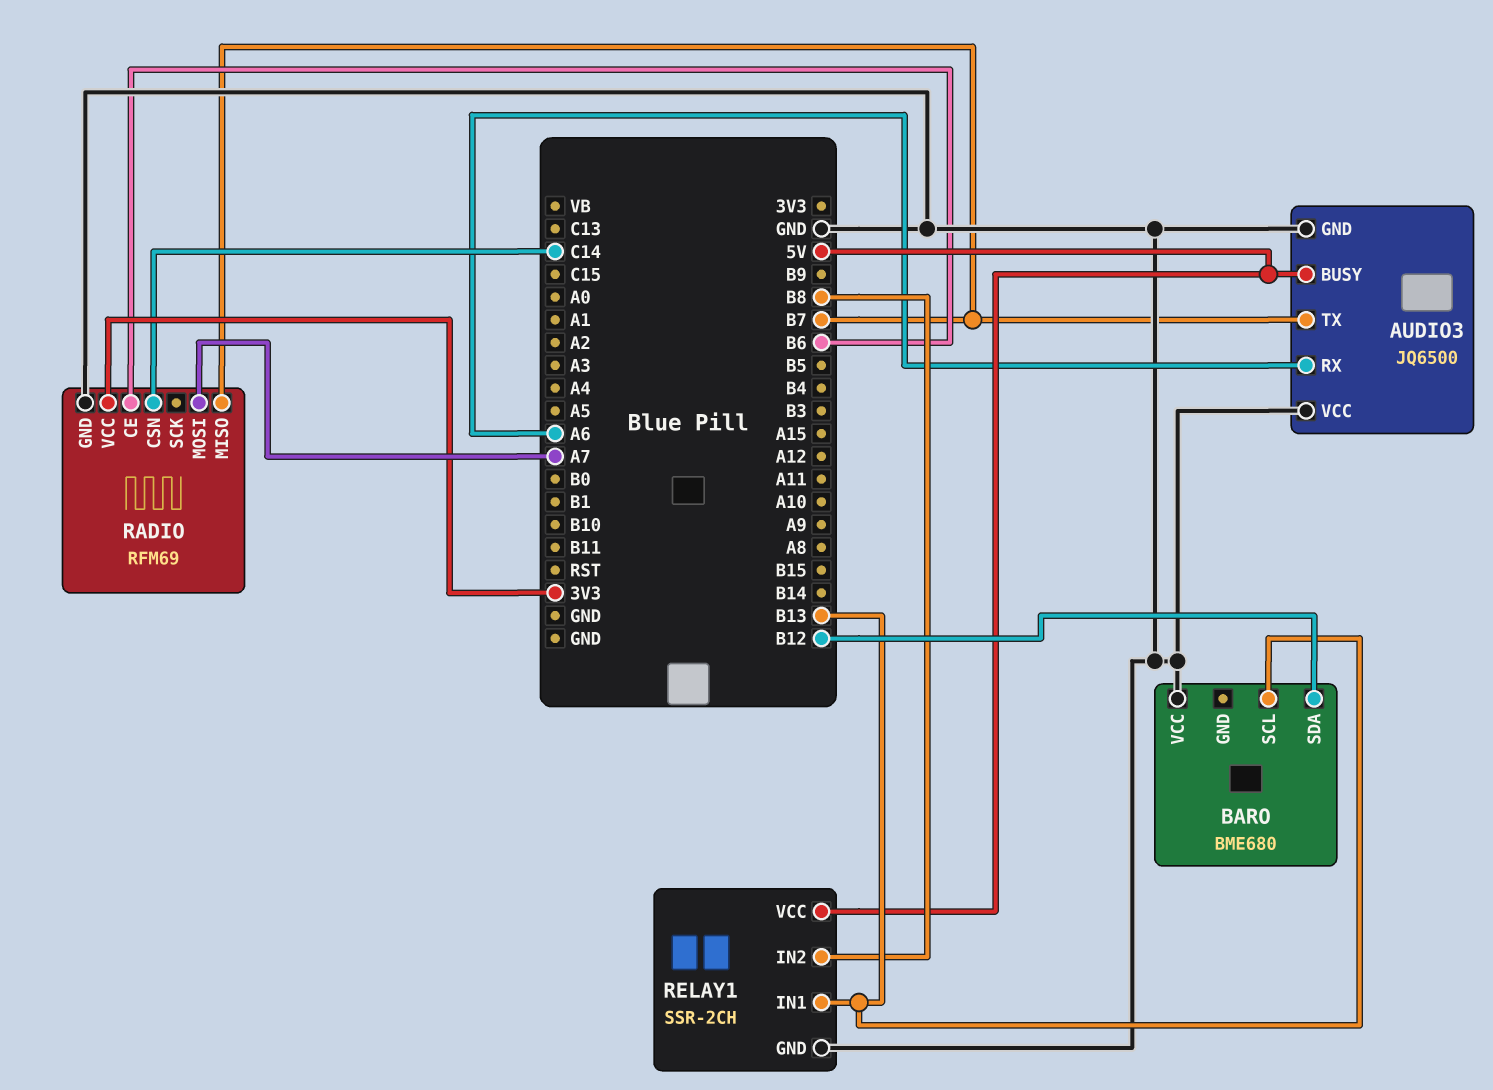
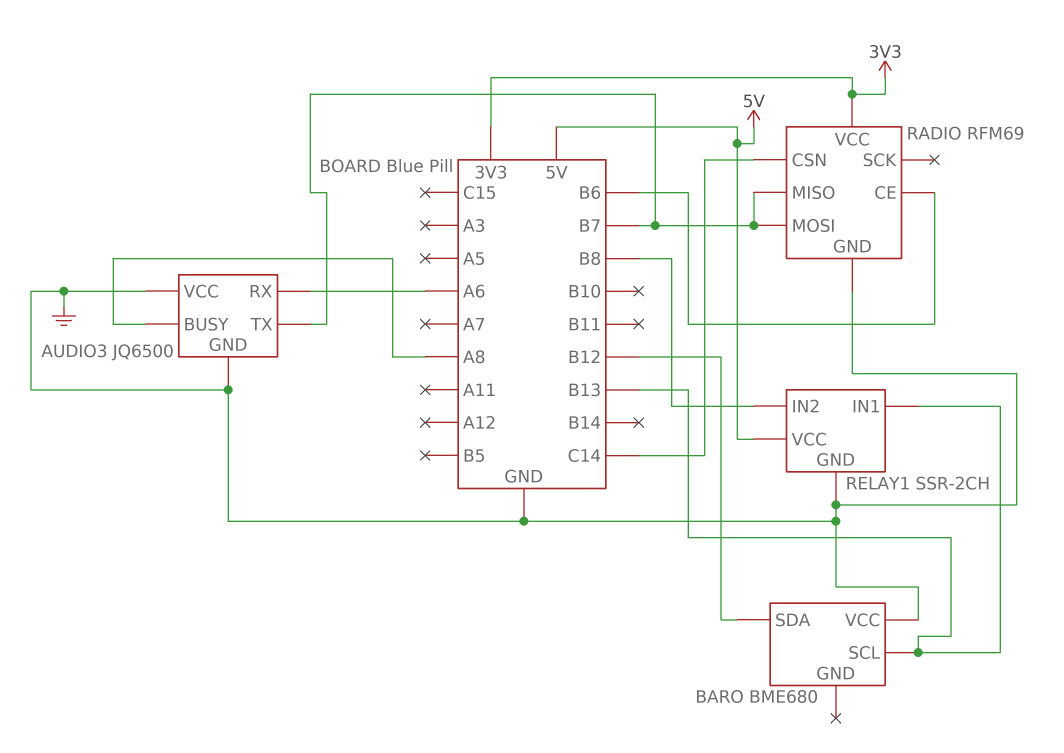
AUDIO3 pin BUSY: 5V -> A8
RADIO pin MOSI: A7 -> B7

